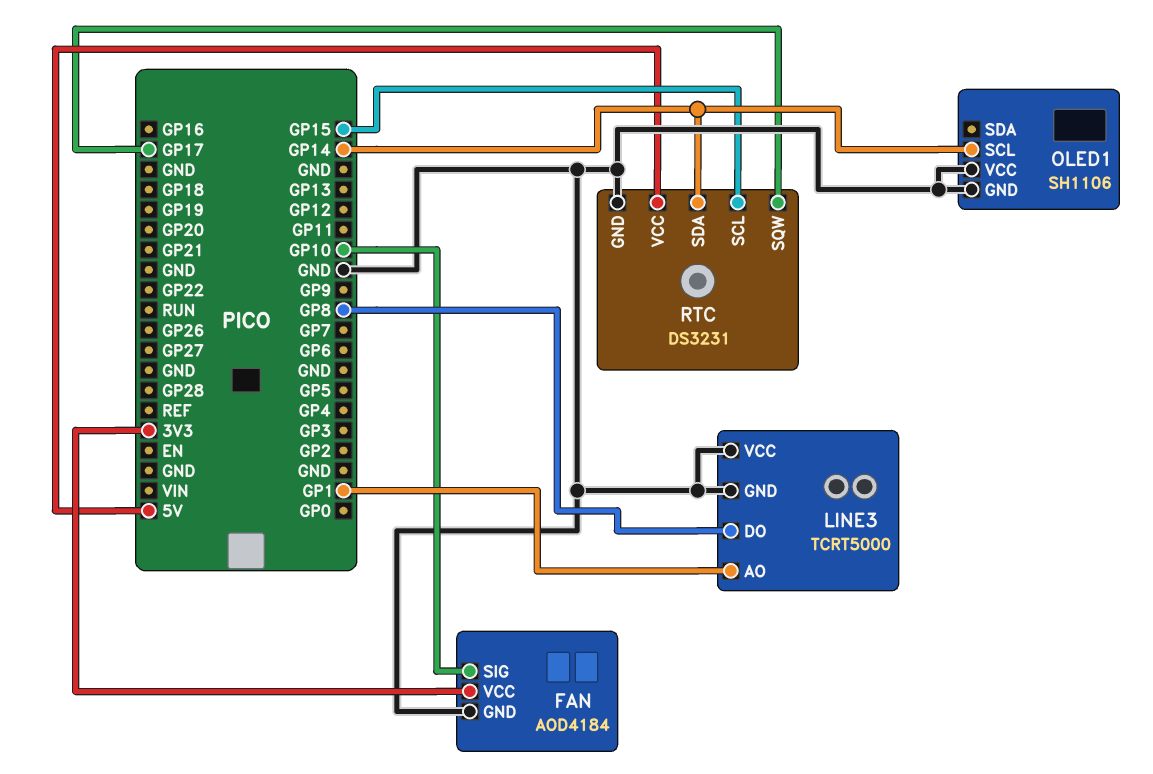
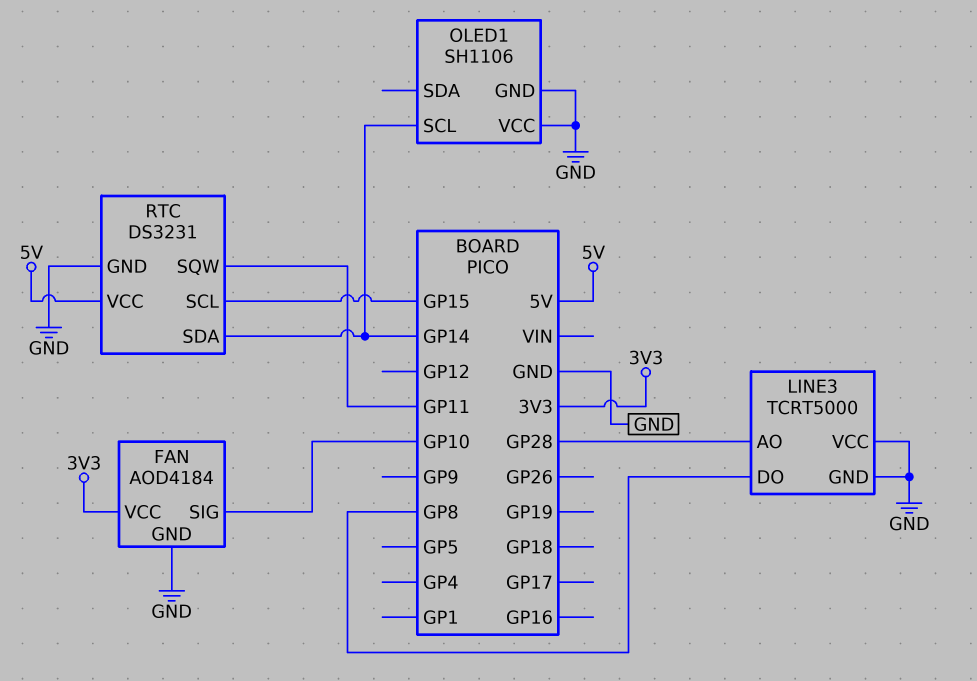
LINE3 pin AO: GP1 -> GP28
RTC pin SQW: GP17 -> GP11

